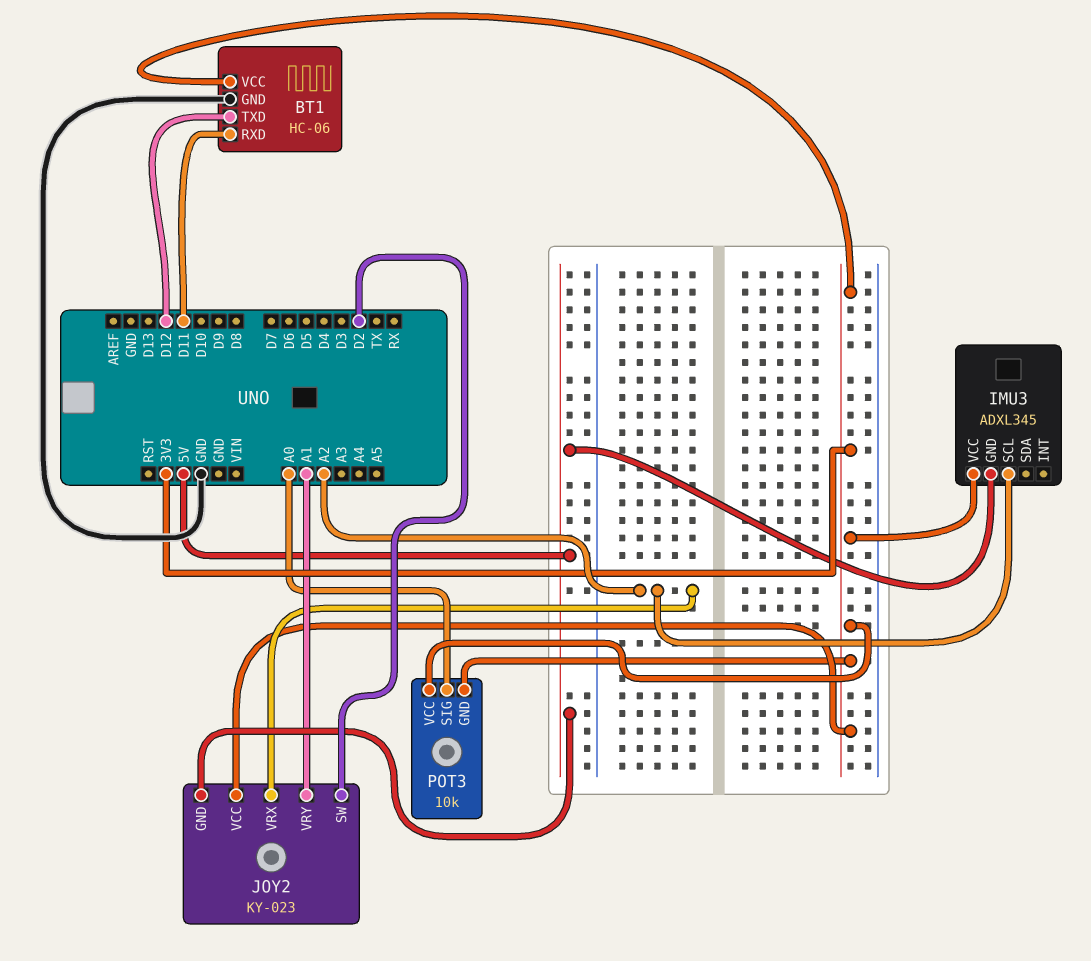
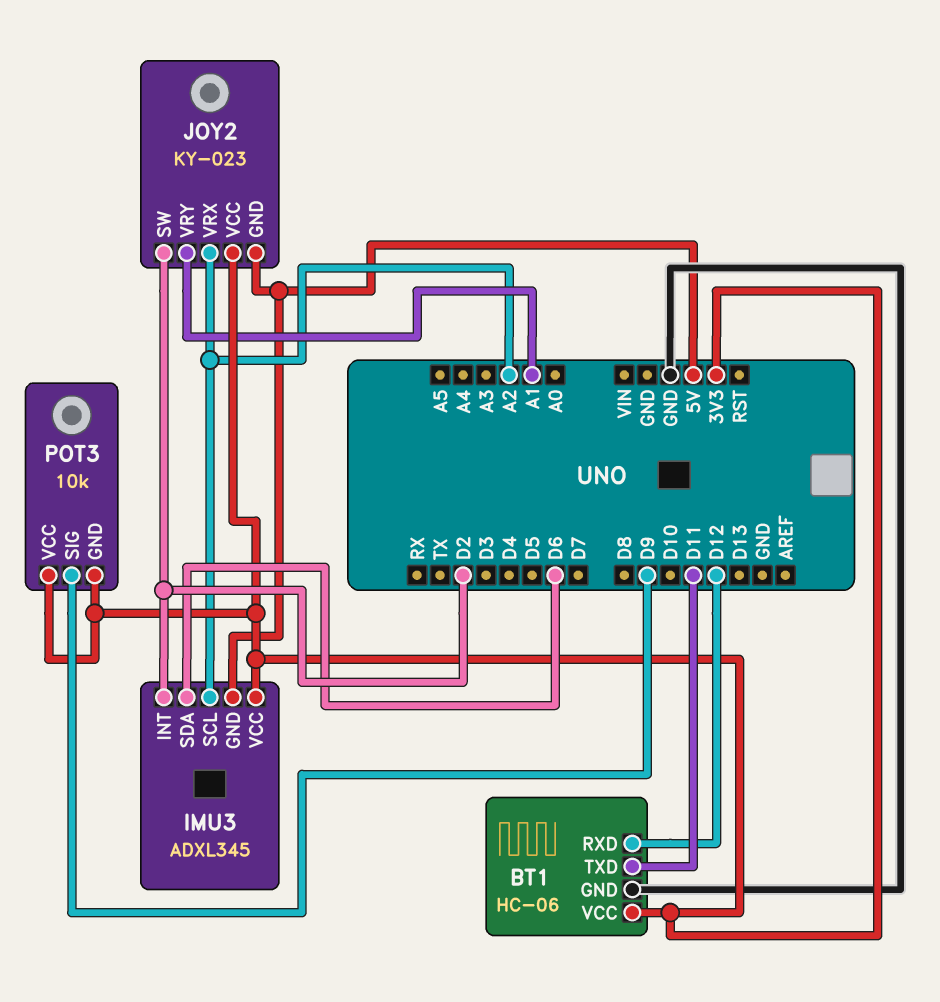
BT1 pin RXD: D11 -> D12
BT1 pin TXD: D12 -> D11
IMU3 pin INT: none -> D2
IMU3 pin SDA: none -> D6
POT3 pin SIG: A0 -> D9

